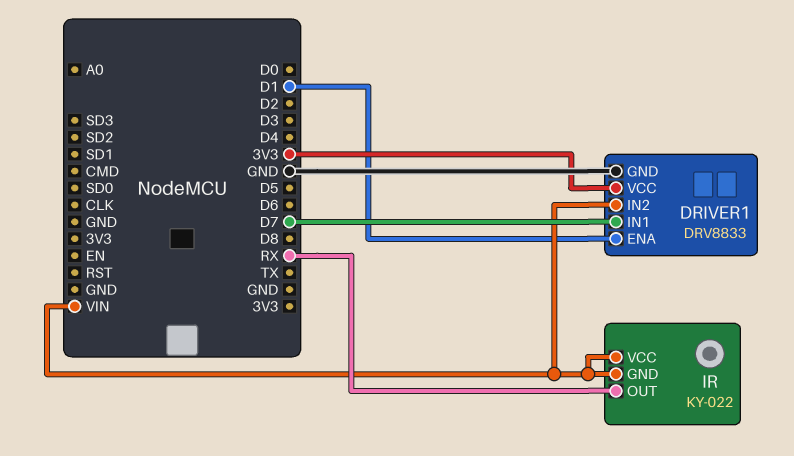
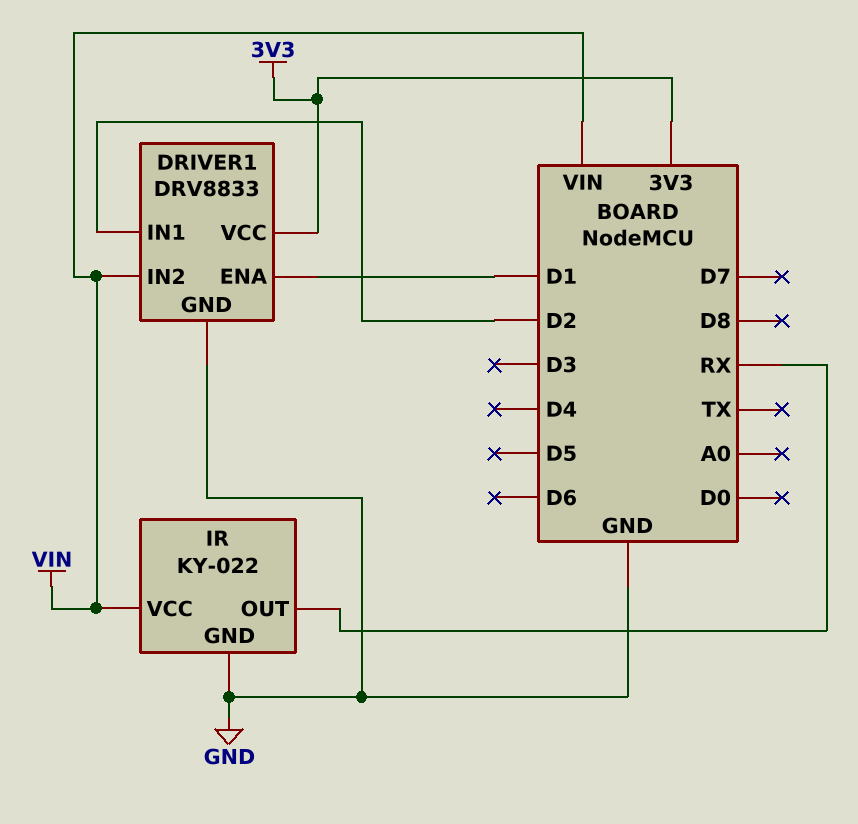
DRIVER1 pin IN1: D7 -> D2
IR pin GND: VIN -> GND

